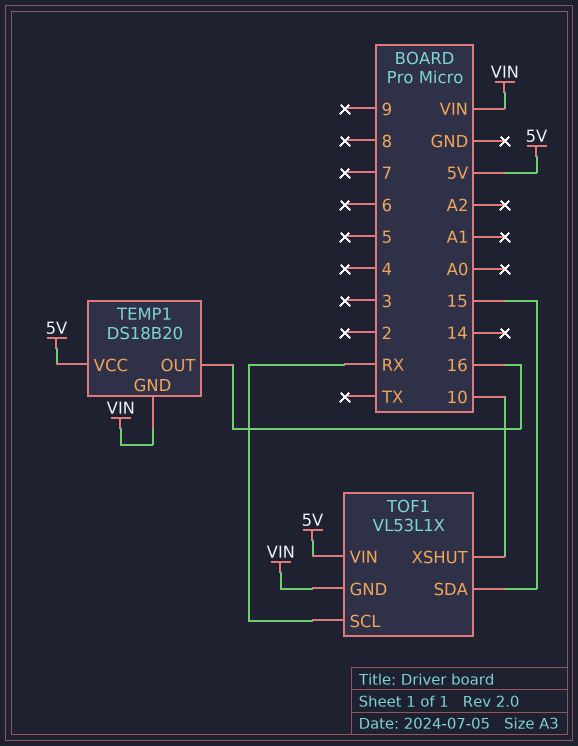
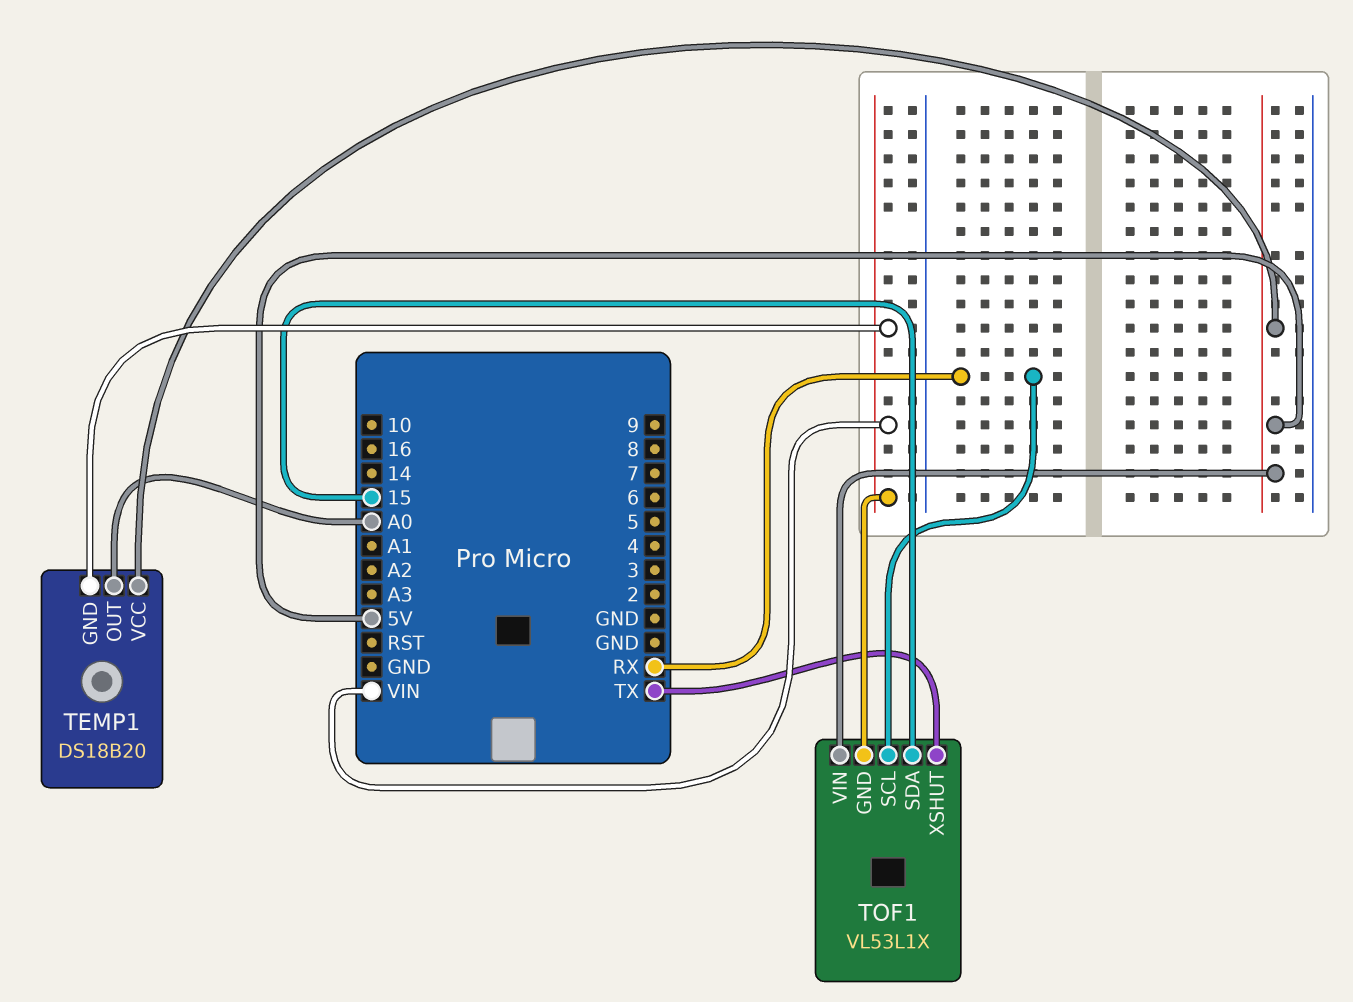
TEMP1 pin OUT: 16 -> A0
TOF1 pin XSHUT: 10 -> TX

